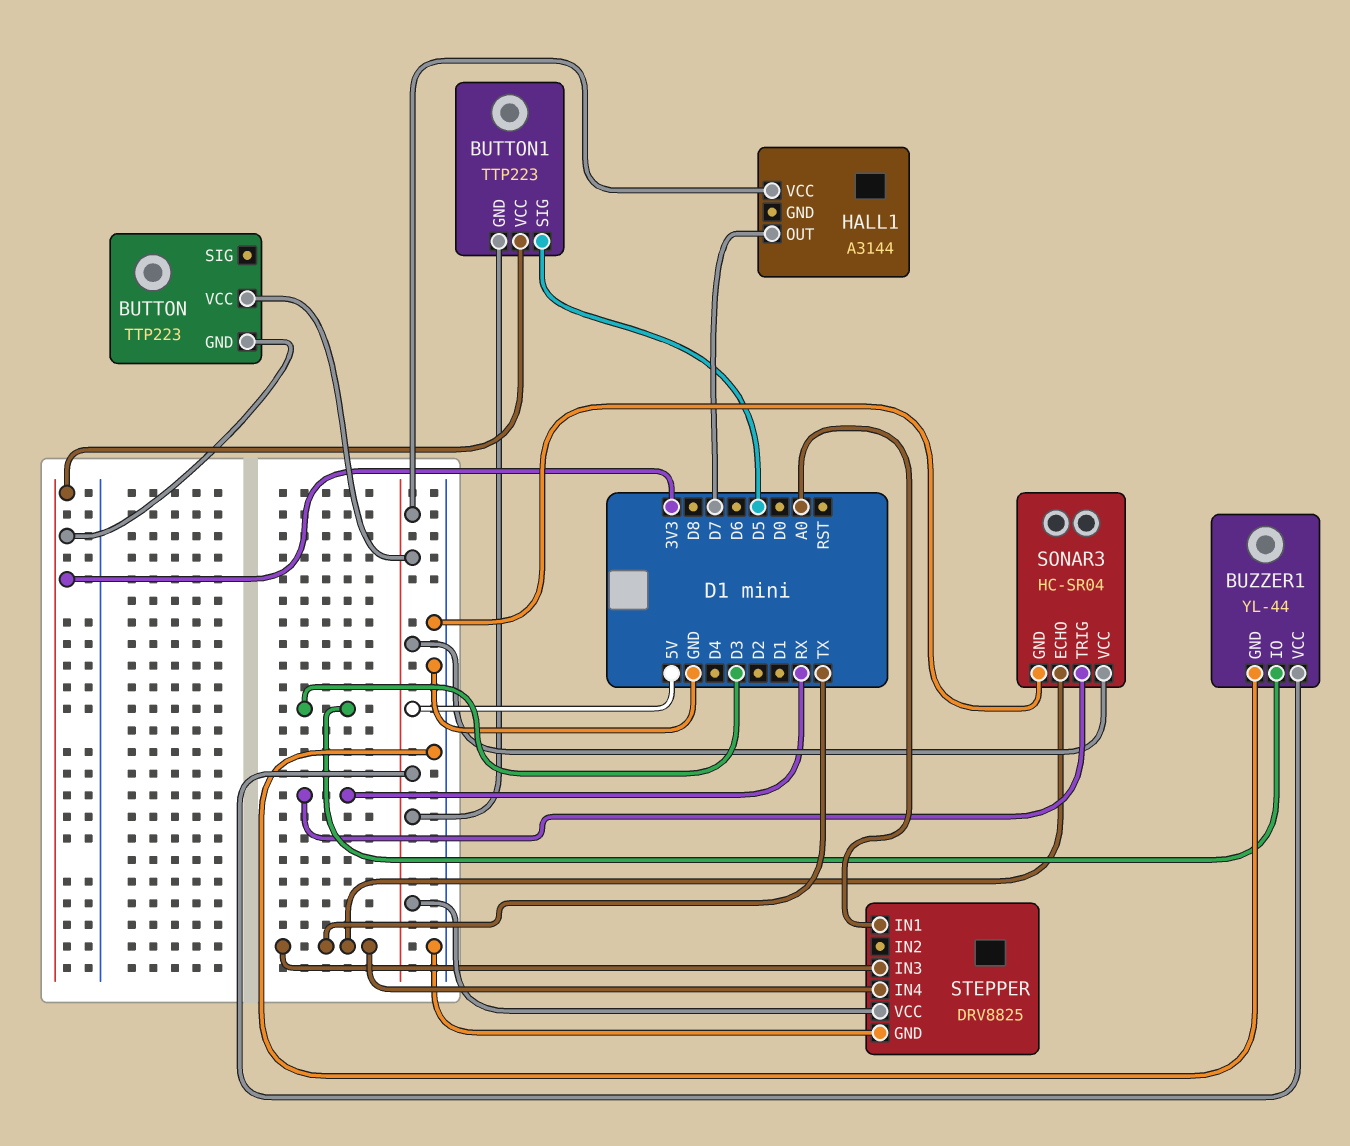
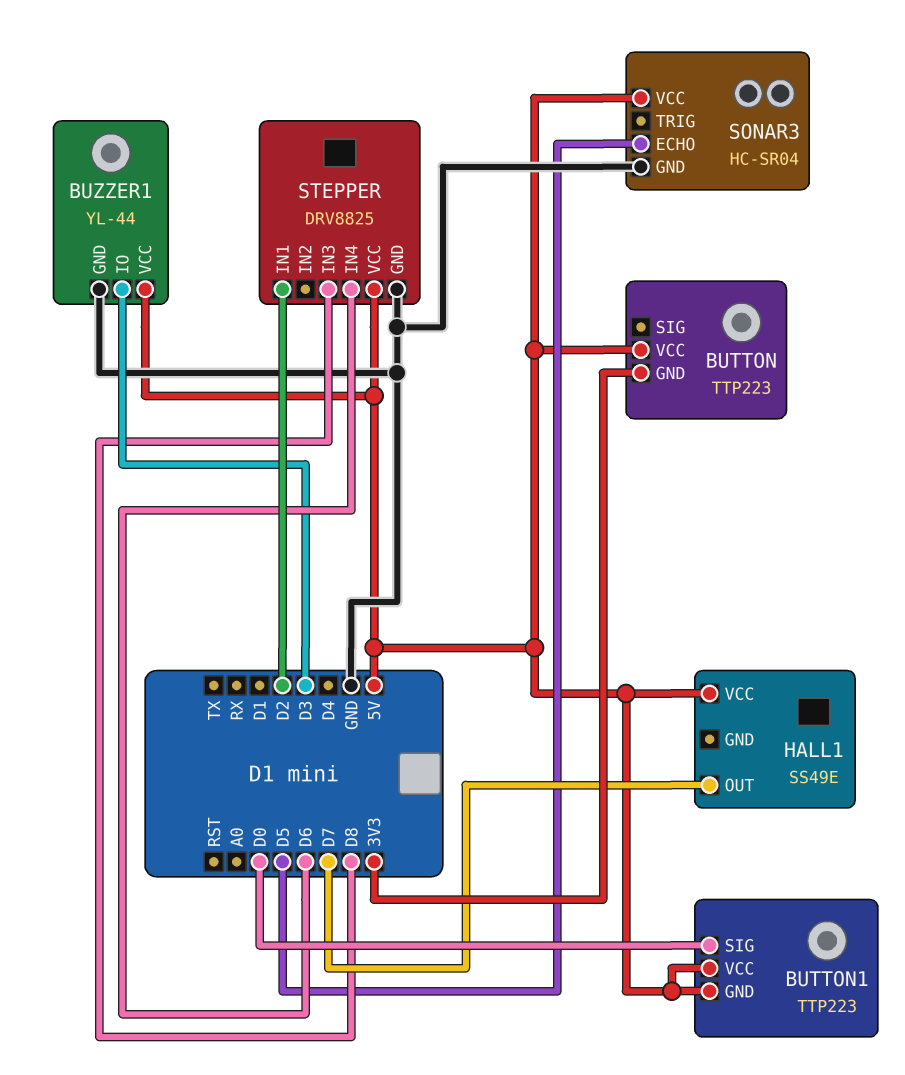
BUTTON1 pin SIG: D5 -> D0
BUTTON1 pin VCC: 3V3 -> 5V
HALL1: A3144 -> SS49E
SONAR3 pin ECHO: TX -> D5
SONAR3 pin TRIG: RX -> none
STEPPER pin IN1: A0 -> D2
STEPPER pin IN3: TX -> D8
STEPPER pin IN4: TX -> D6

